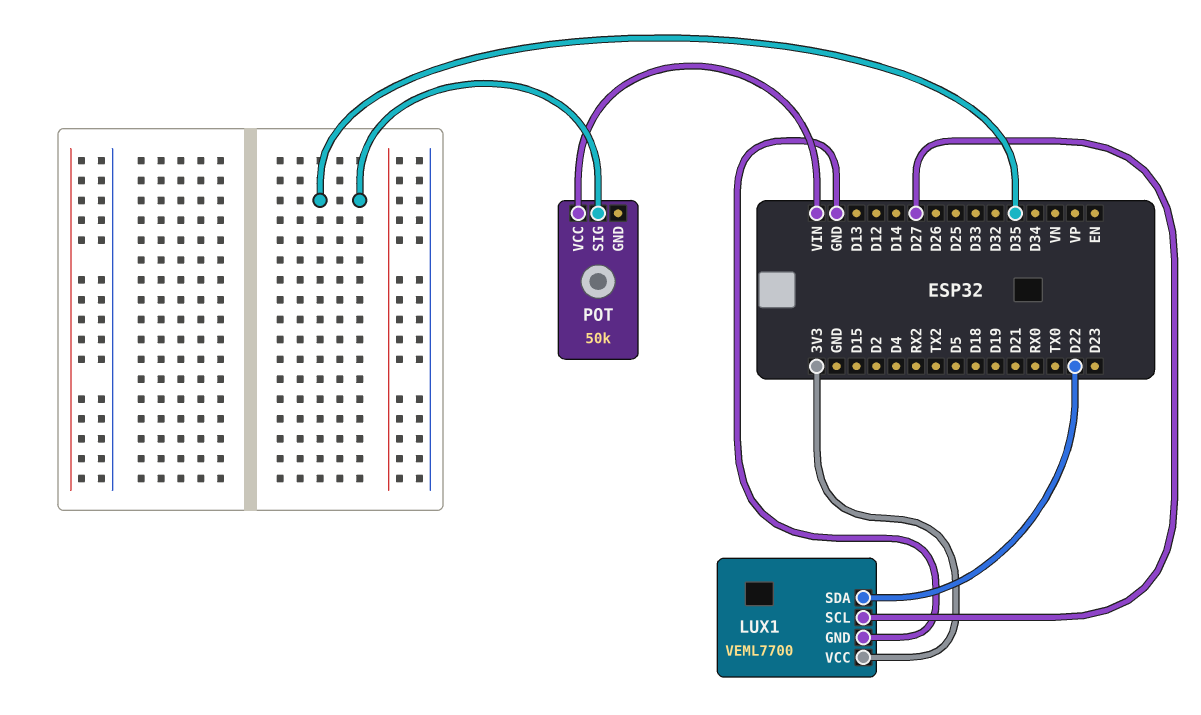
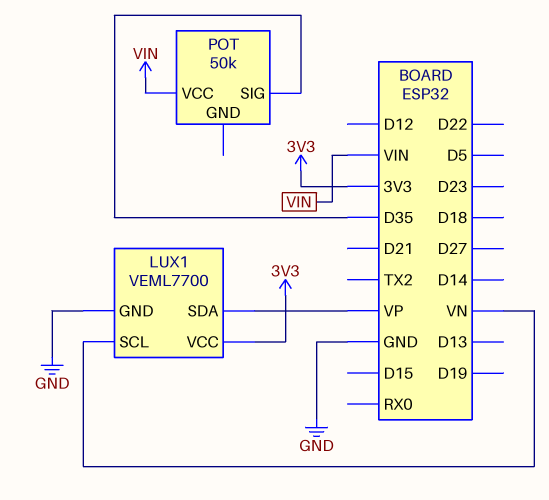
LUX1 pin SCL: D27 -> VN
LUX1 pin SDA: D22 -> VP

